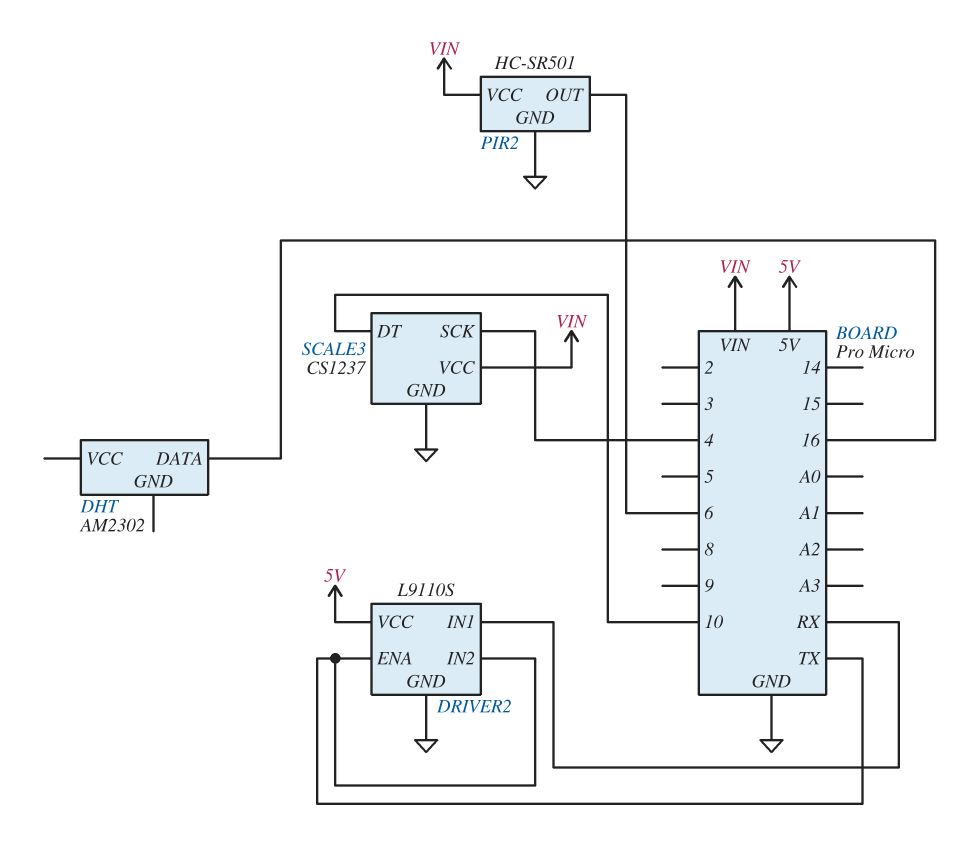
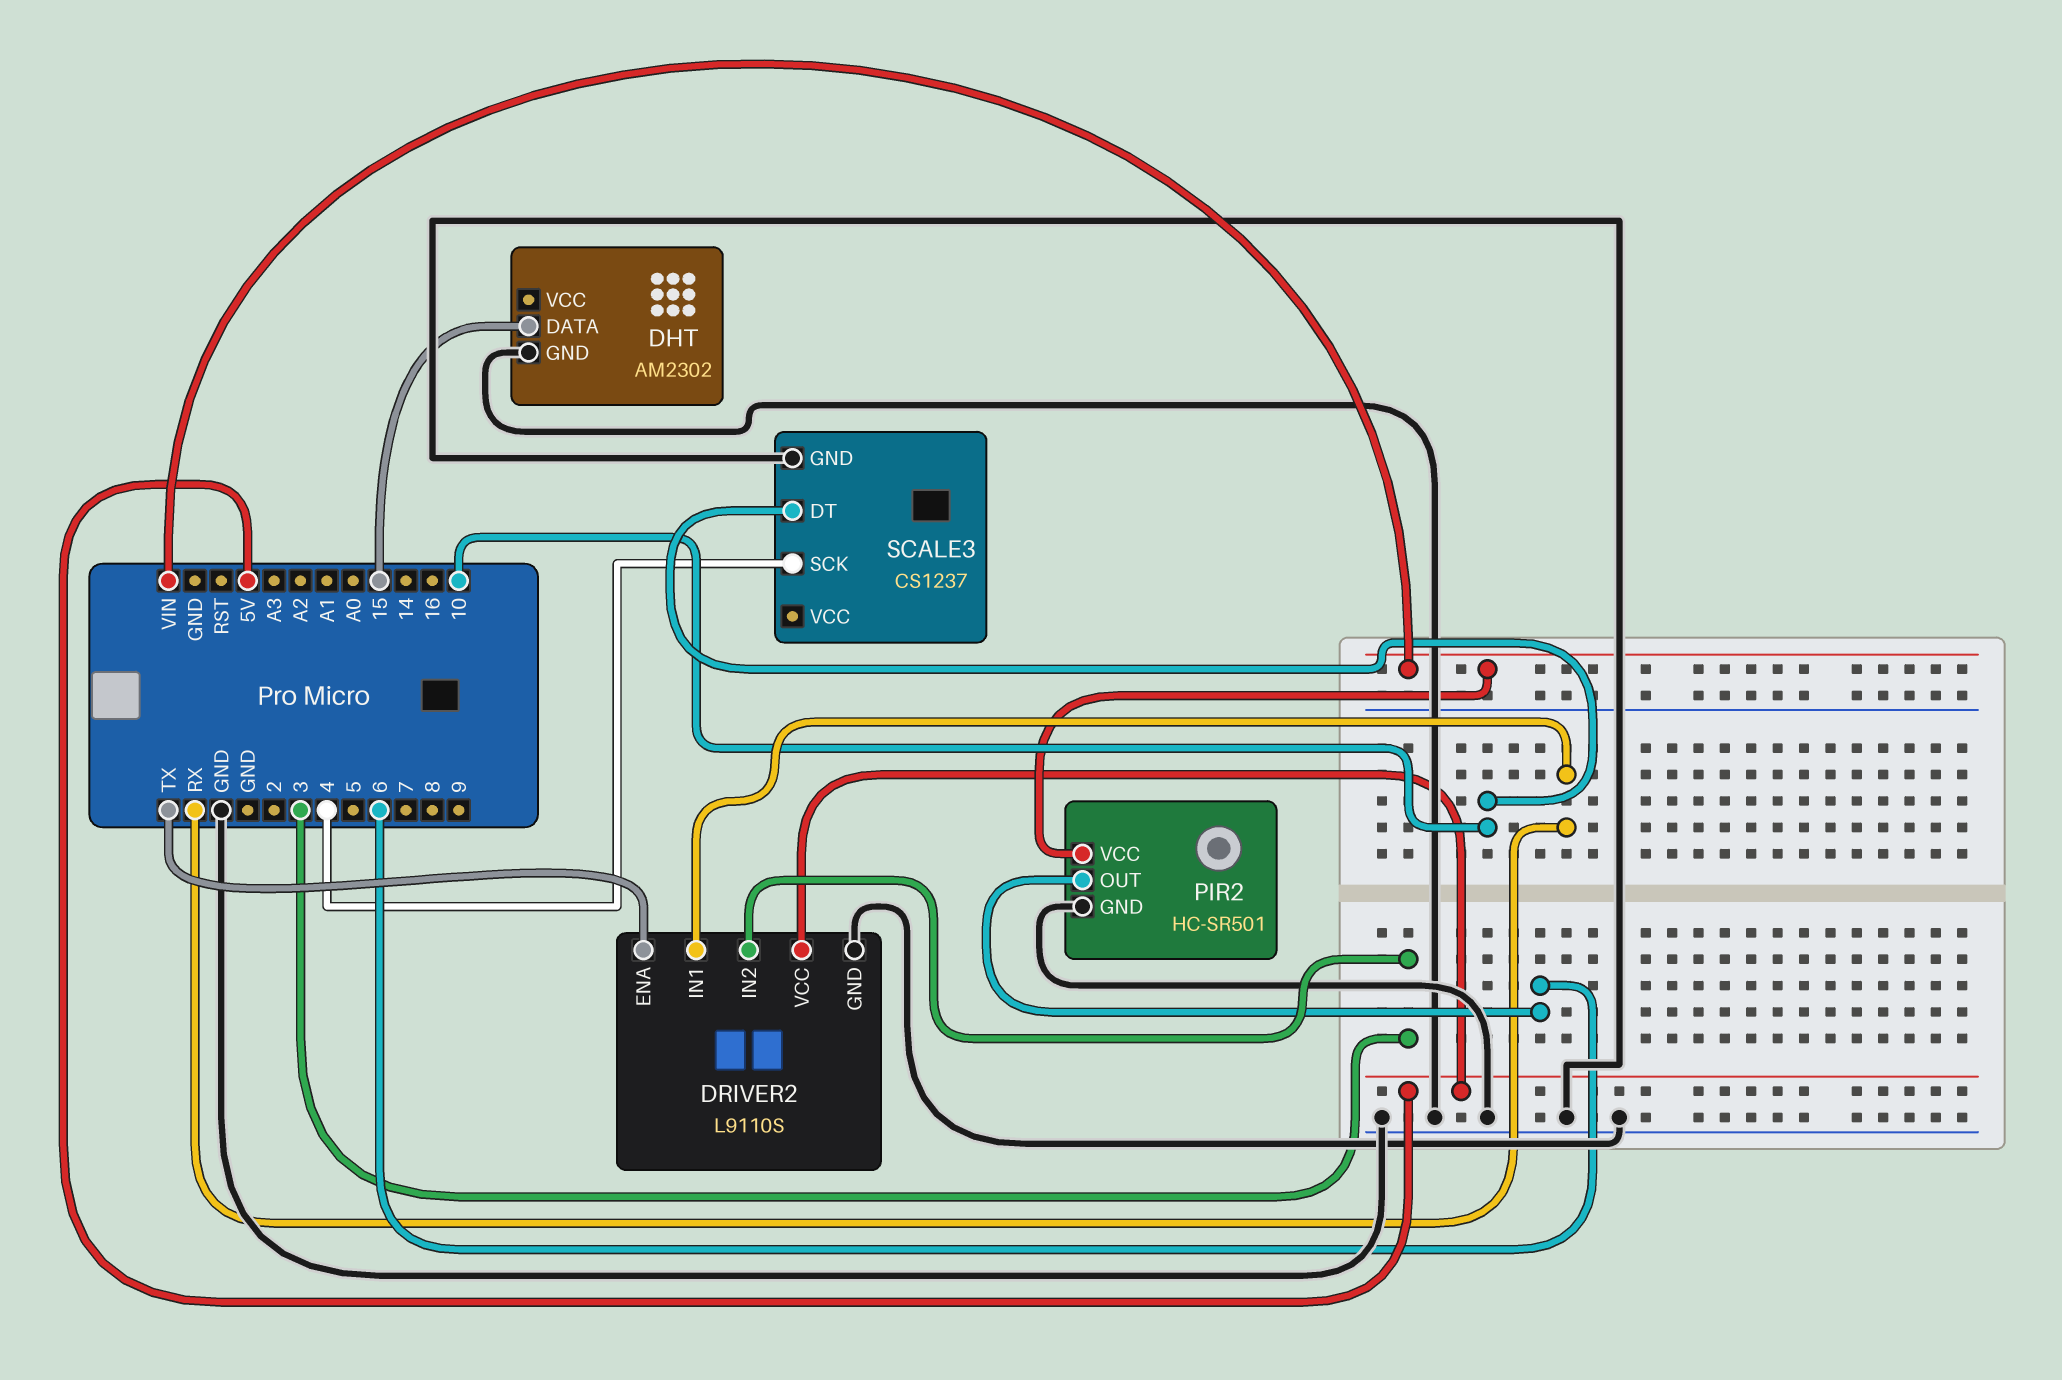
DHT pin DATA: 16 -> 15
DHT pin GND: none -> GND
DRIVER2 pin IN2: TX -> 3
SCALE3 pin VCC: VIN -> none

